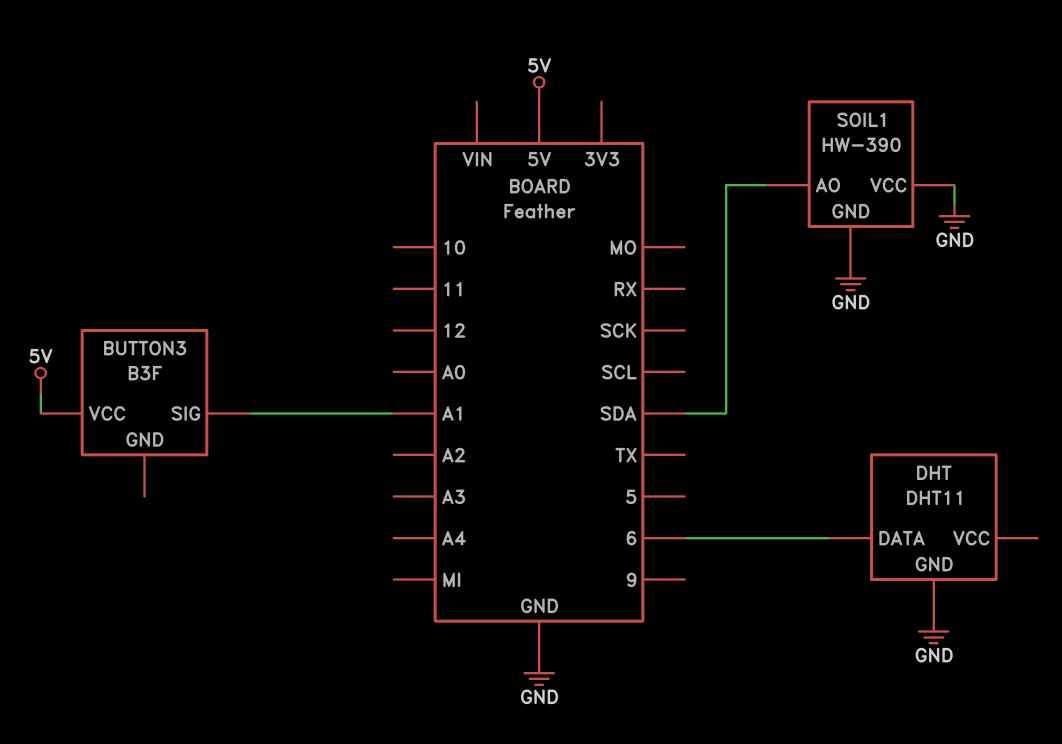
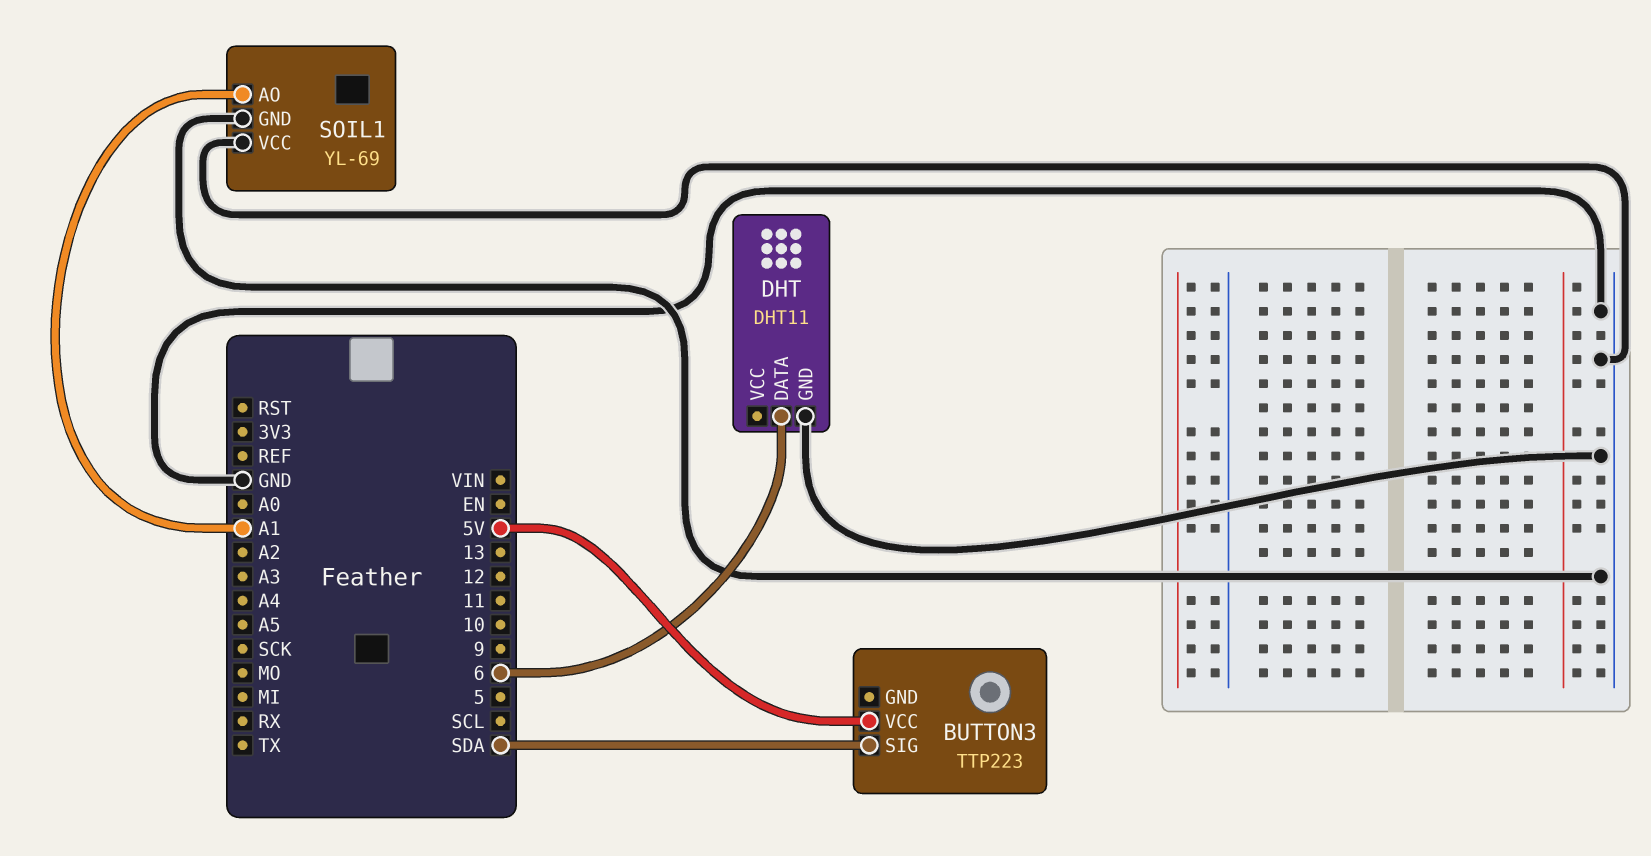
BUTTON3: B3F -> TTP223
BUTTON3 pin SIG: A1 -> SDA
SOIL1: HW-390 -> YL-69
SOIL1 pin AO: SDA -> A1

